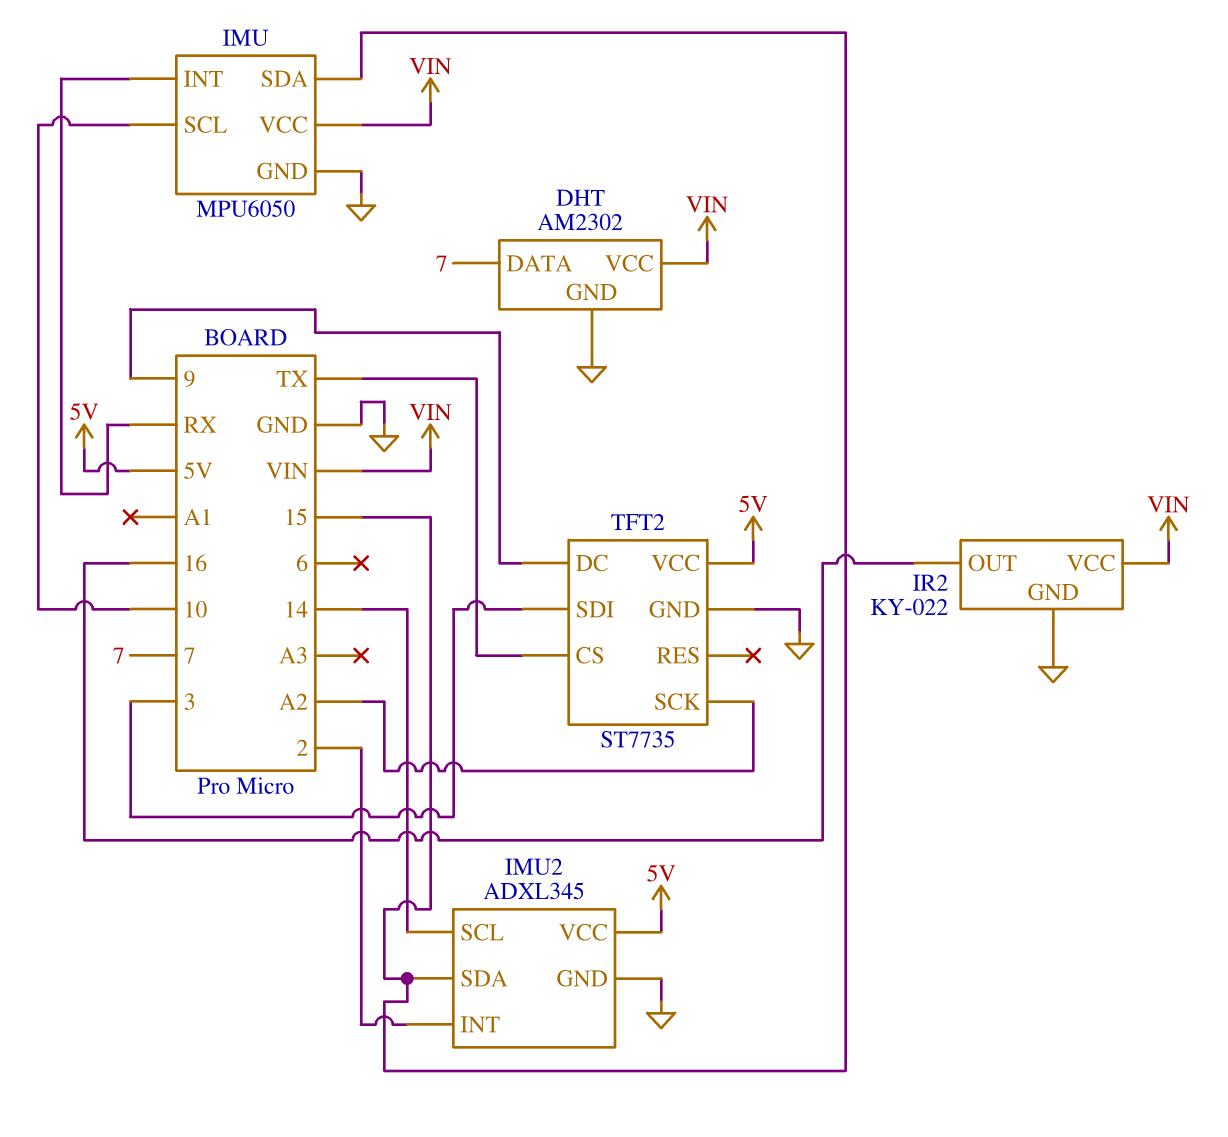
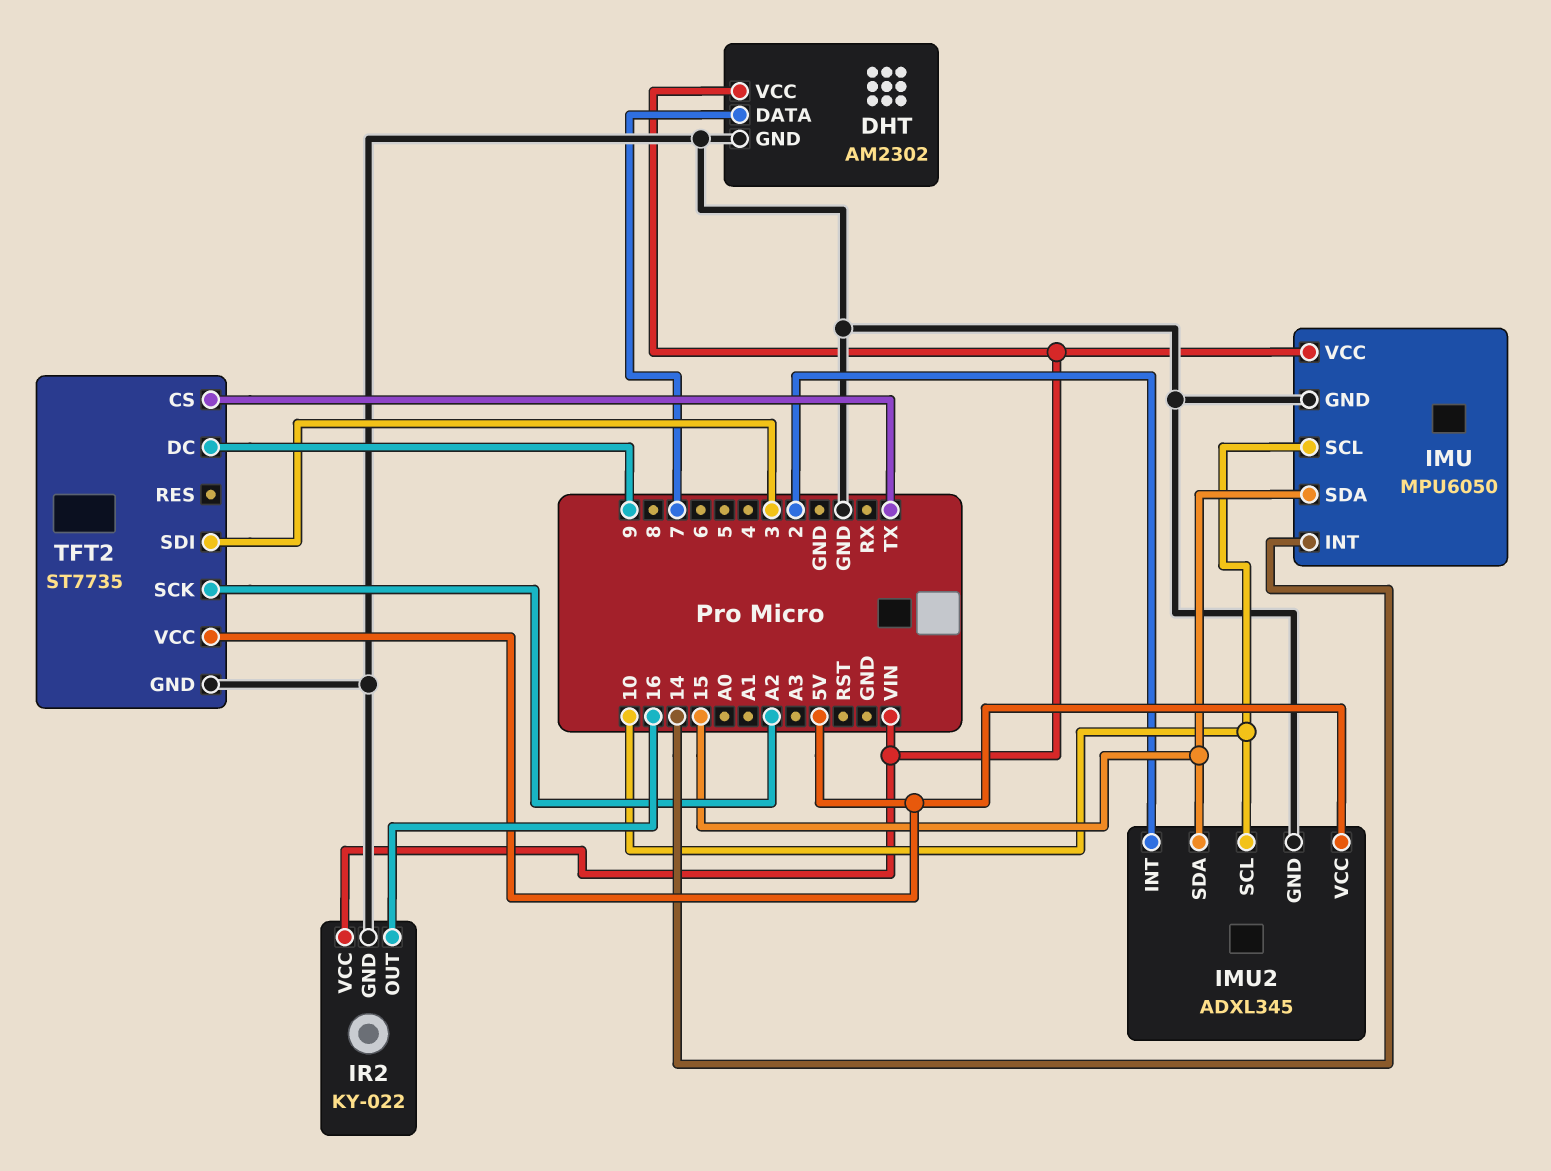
IMU pin INT: RX -> 14
IMU2 pin SCL: 14 -> 10

